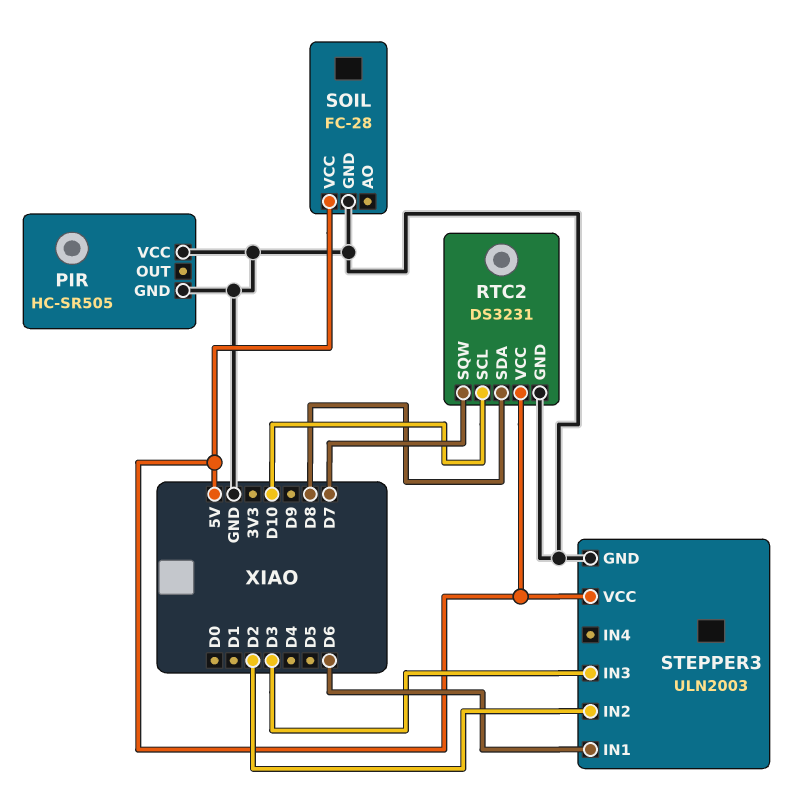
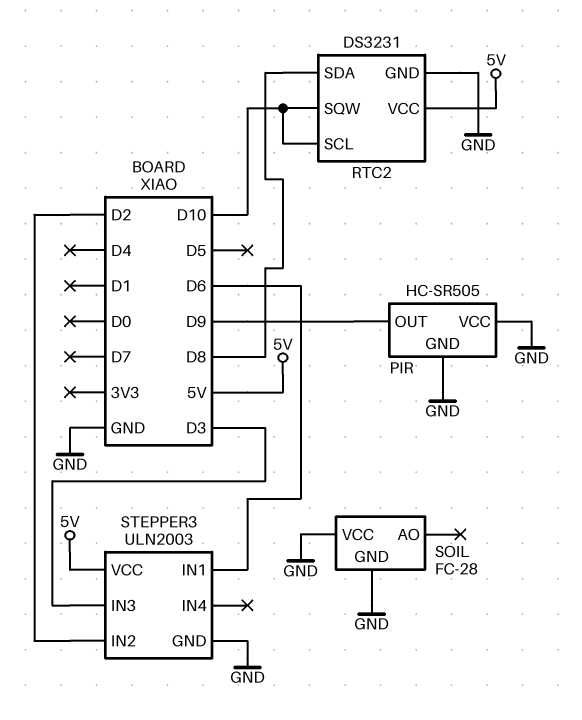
PIR pin OUT: none -> D9
RTC2 pin SQW: D7 -> D10
SOIL pin VCC: 5V -> GND

